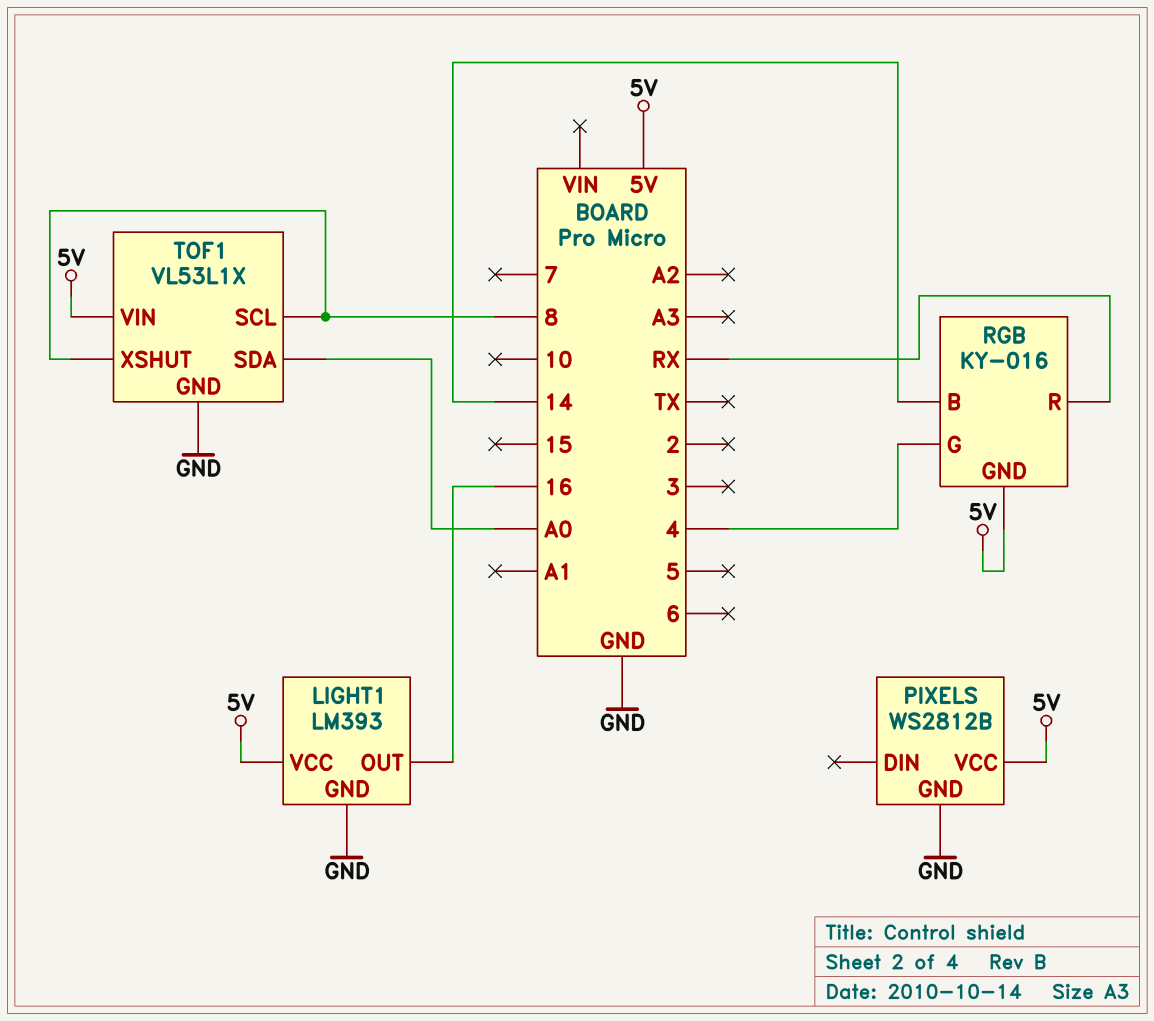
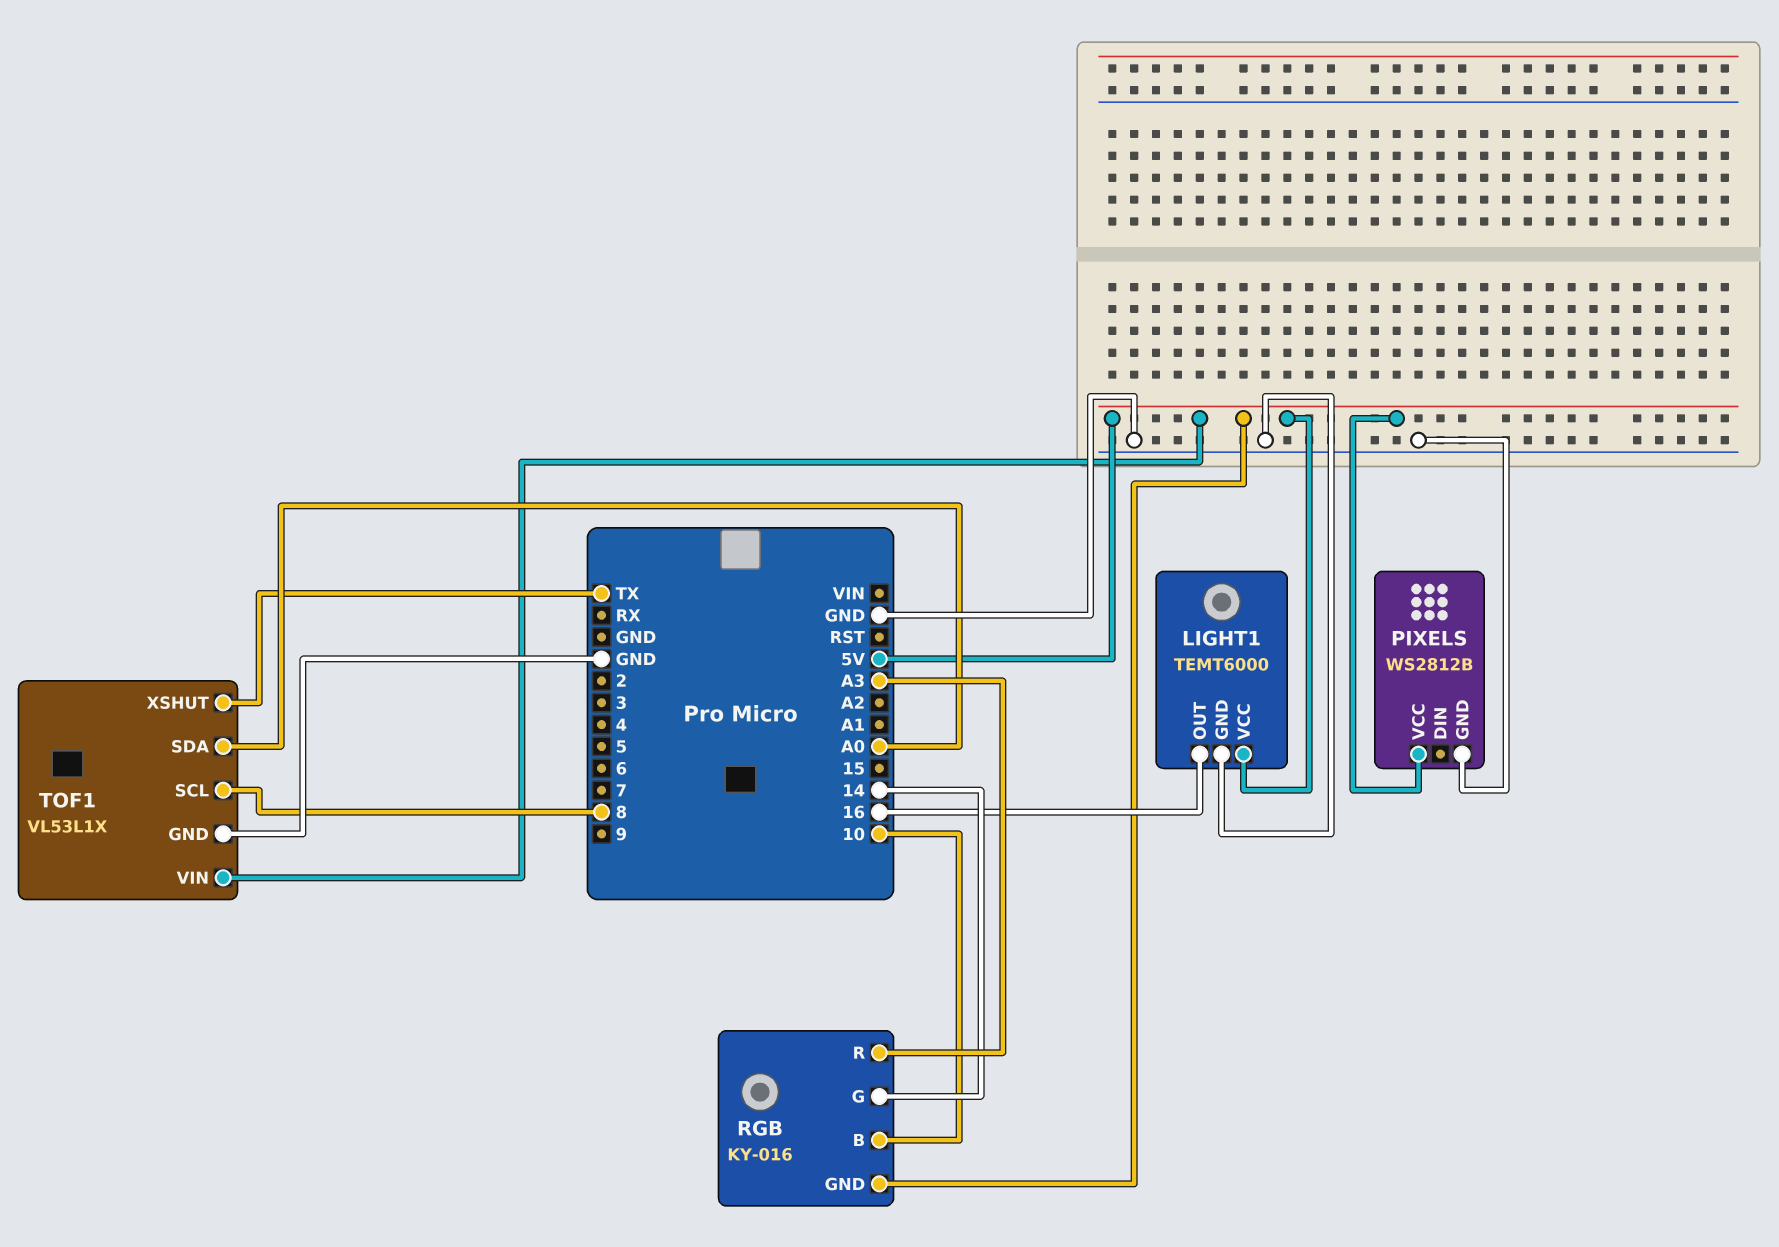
LIGHT1: LM393 -> TEMT6000
RGB pin B: 14 -> 10
RGB pin G: 4 -> 14
RGB pin R: RX -> A3
TOF1 pin XSHUT: 8 -> TX

